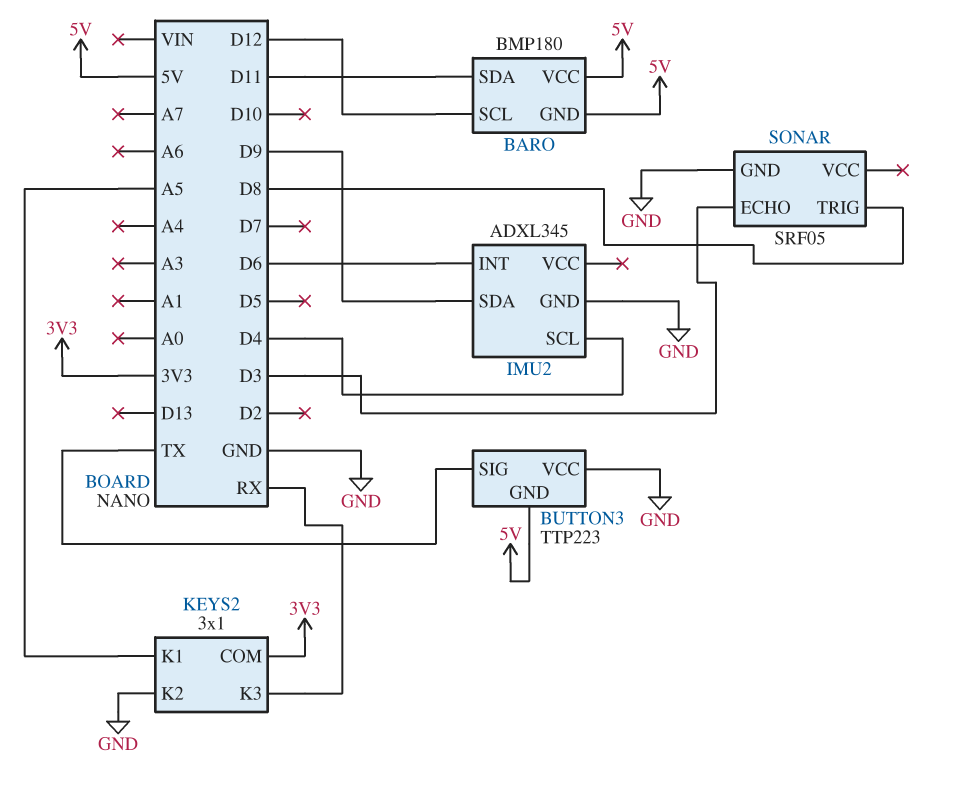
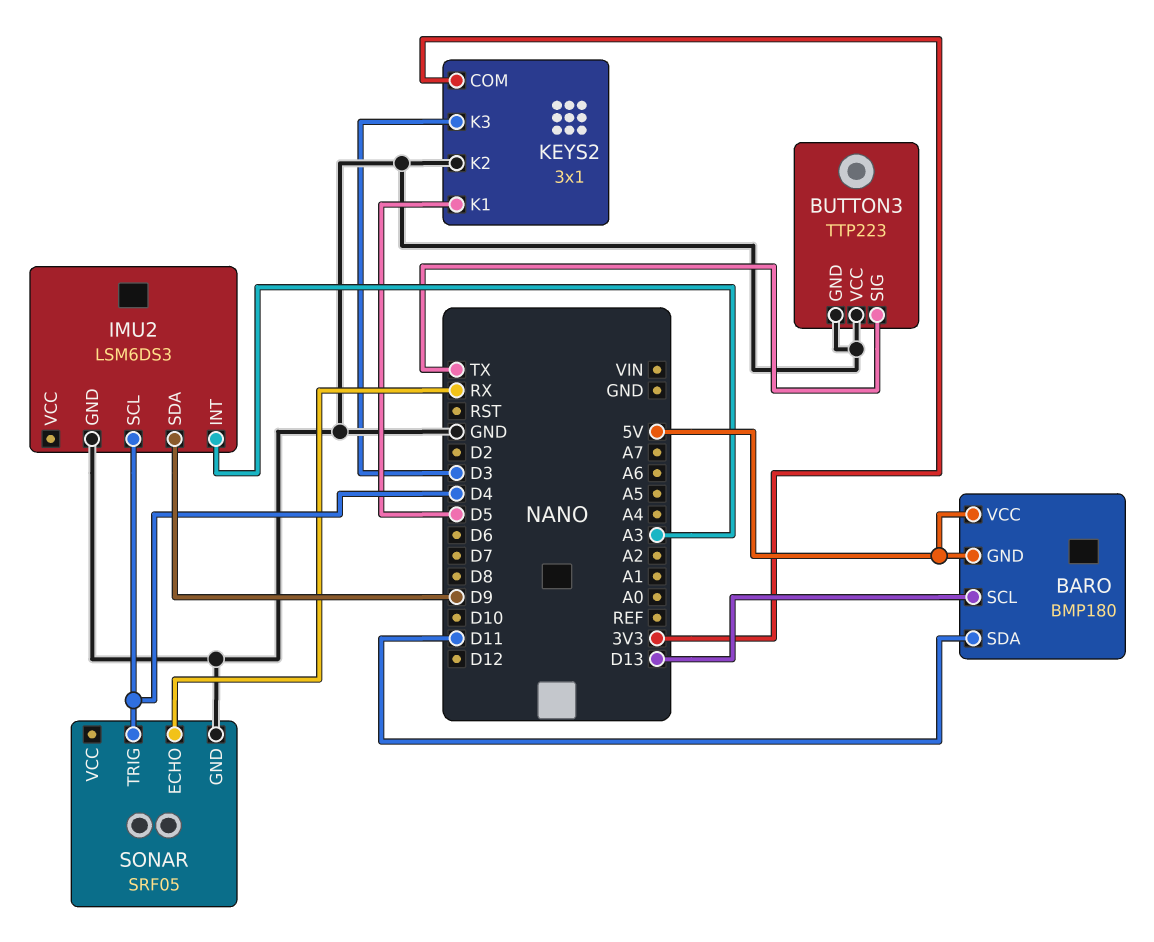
BARO pin SCL: D12 -> D13
BUTTON3 pin GND: 5V -> GND
IMU2: ADXL345 -> LSM6DS3
IMU2 pin INT: D6 -> A3
KEYS2 pin K1: A5 -> D5
KEYS2 pin K3: RX -> D3
SONAR pin ECHO: D3 -> RX
SONAR pin TRIG: D8 -> D4

